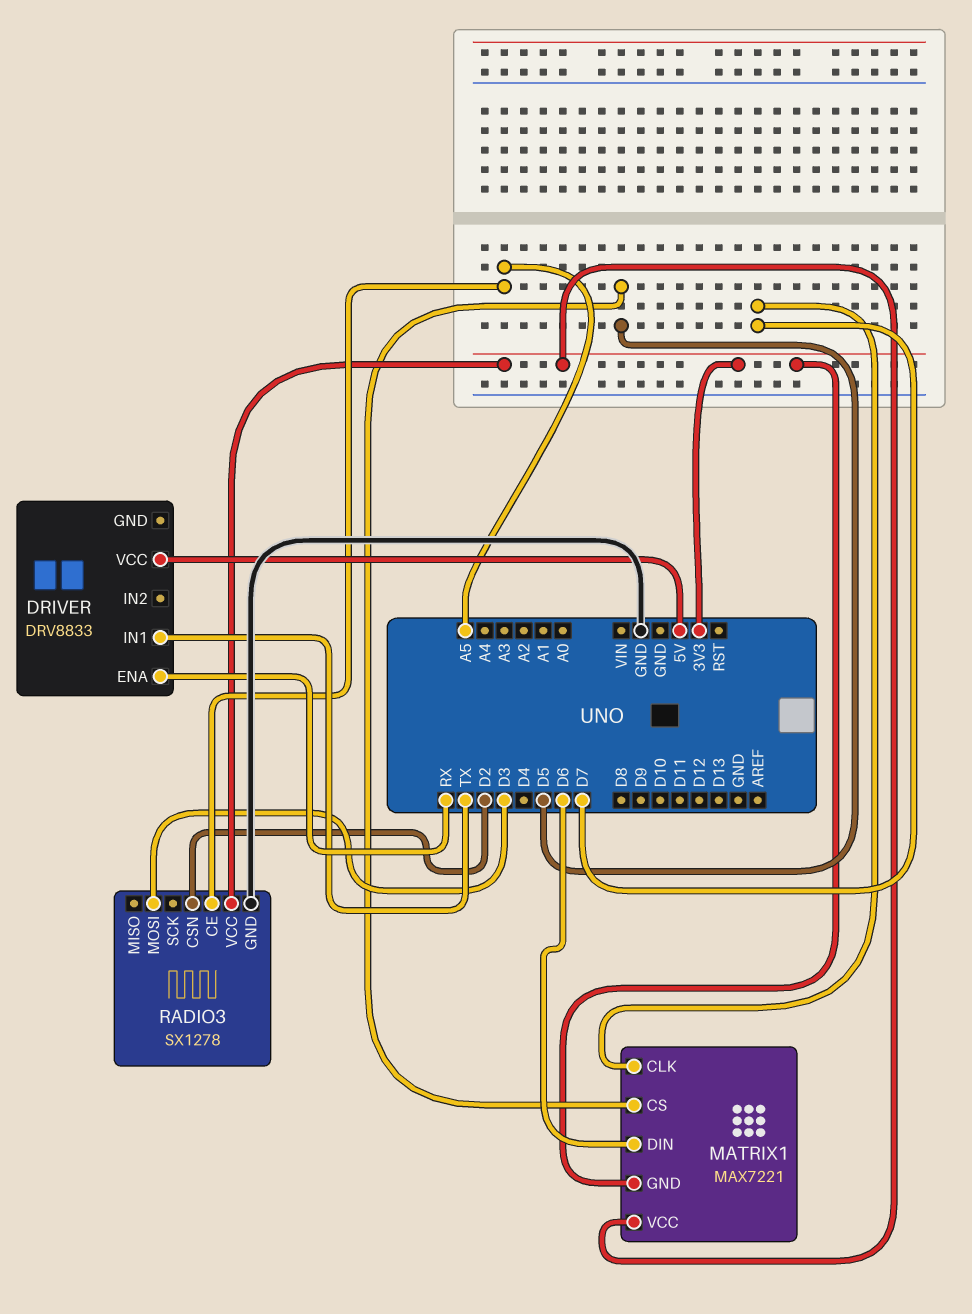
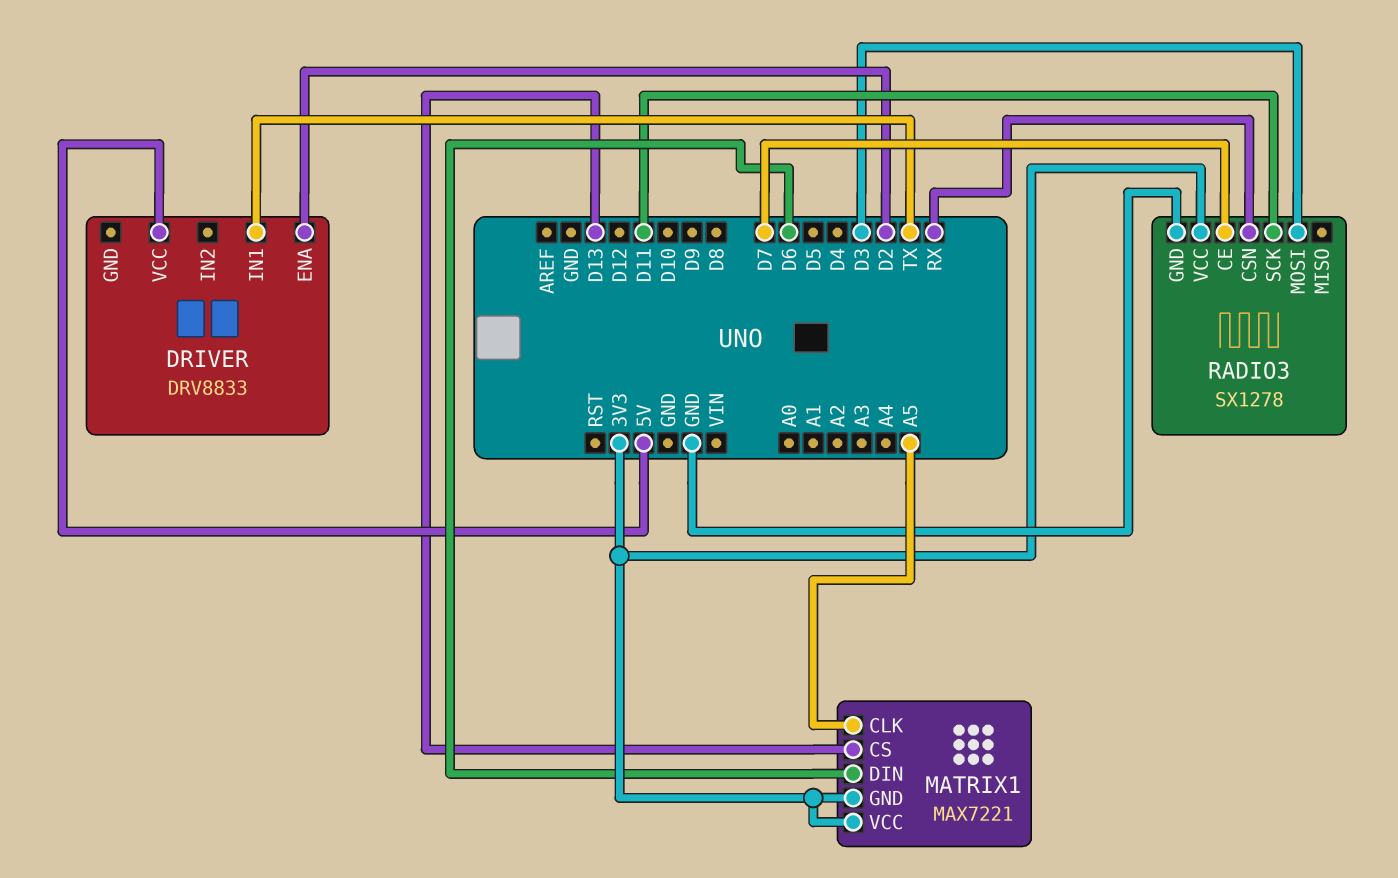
DRIVER pin ENA: RX -> D2
MATRIX1 pin CLK: D7 -> A5
MATRIX1 pin CS: D5 -> D13
RADIO3 pin CE: A5 -> D7
RADIO3 pin CSN: D2 -> RX
RADIO3 pin SCK: none -> D11

